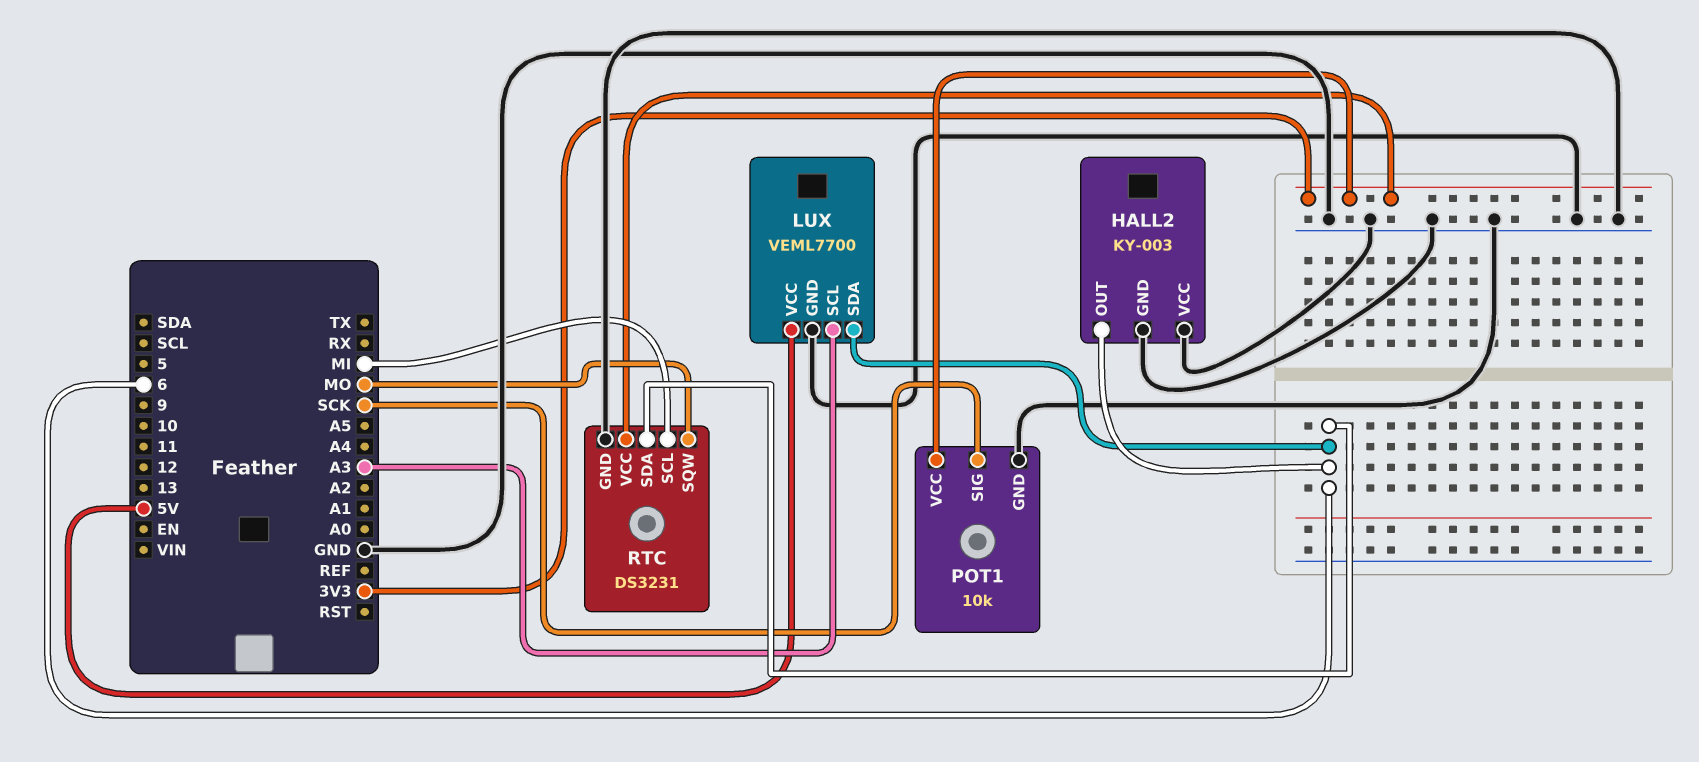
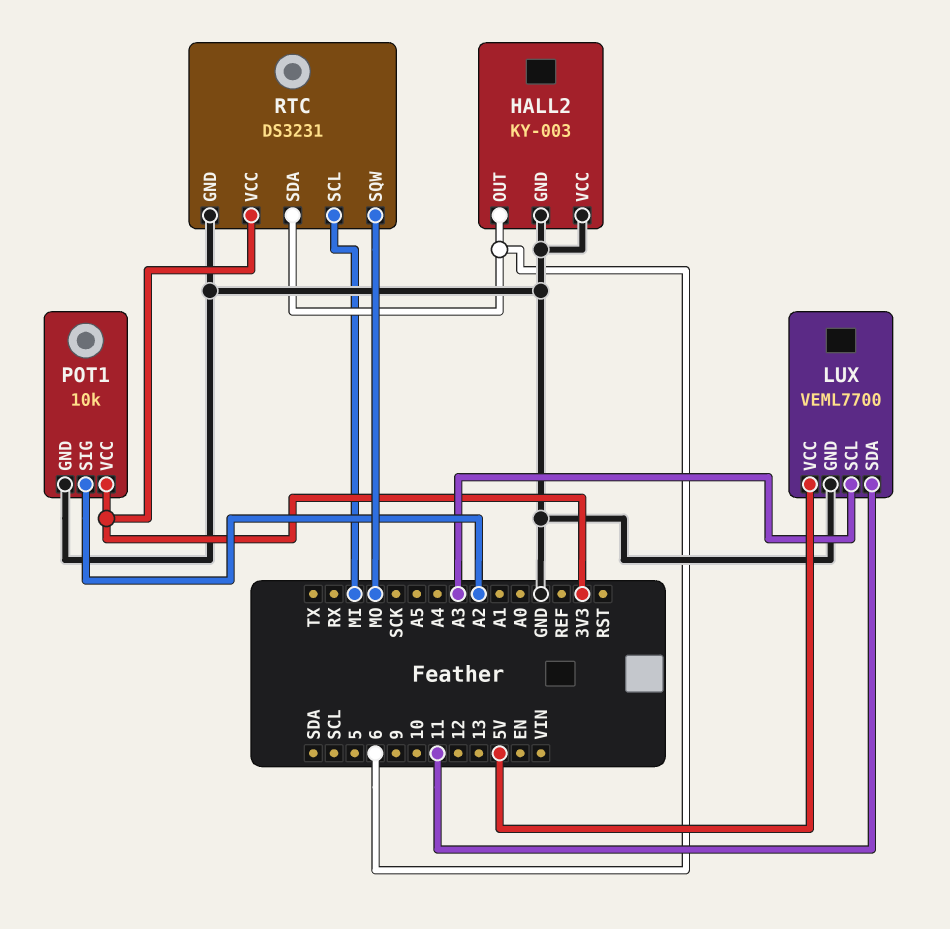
LUX pin SDA: 6 -> 11
POT1 pin SIG: SCK -> A2

